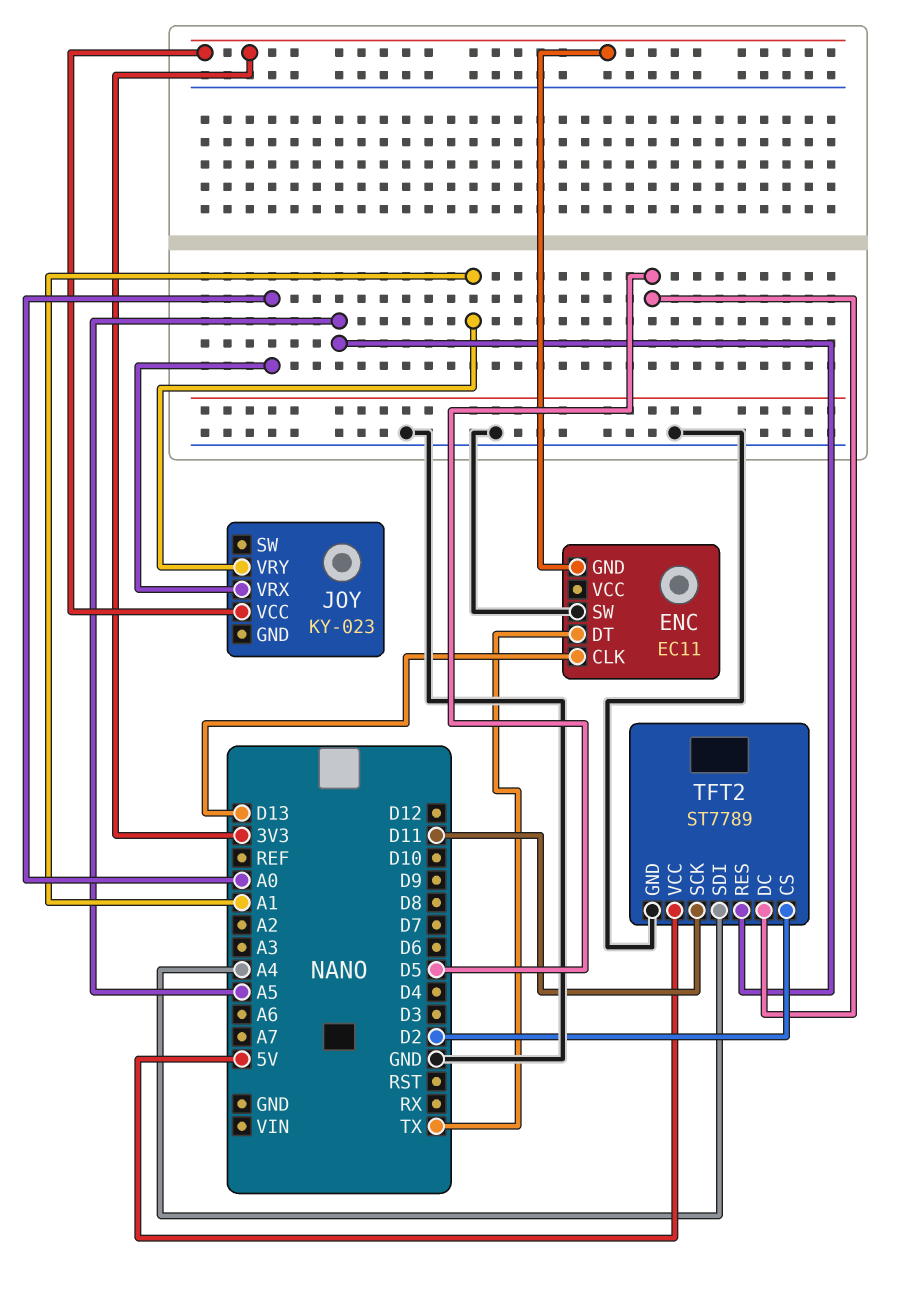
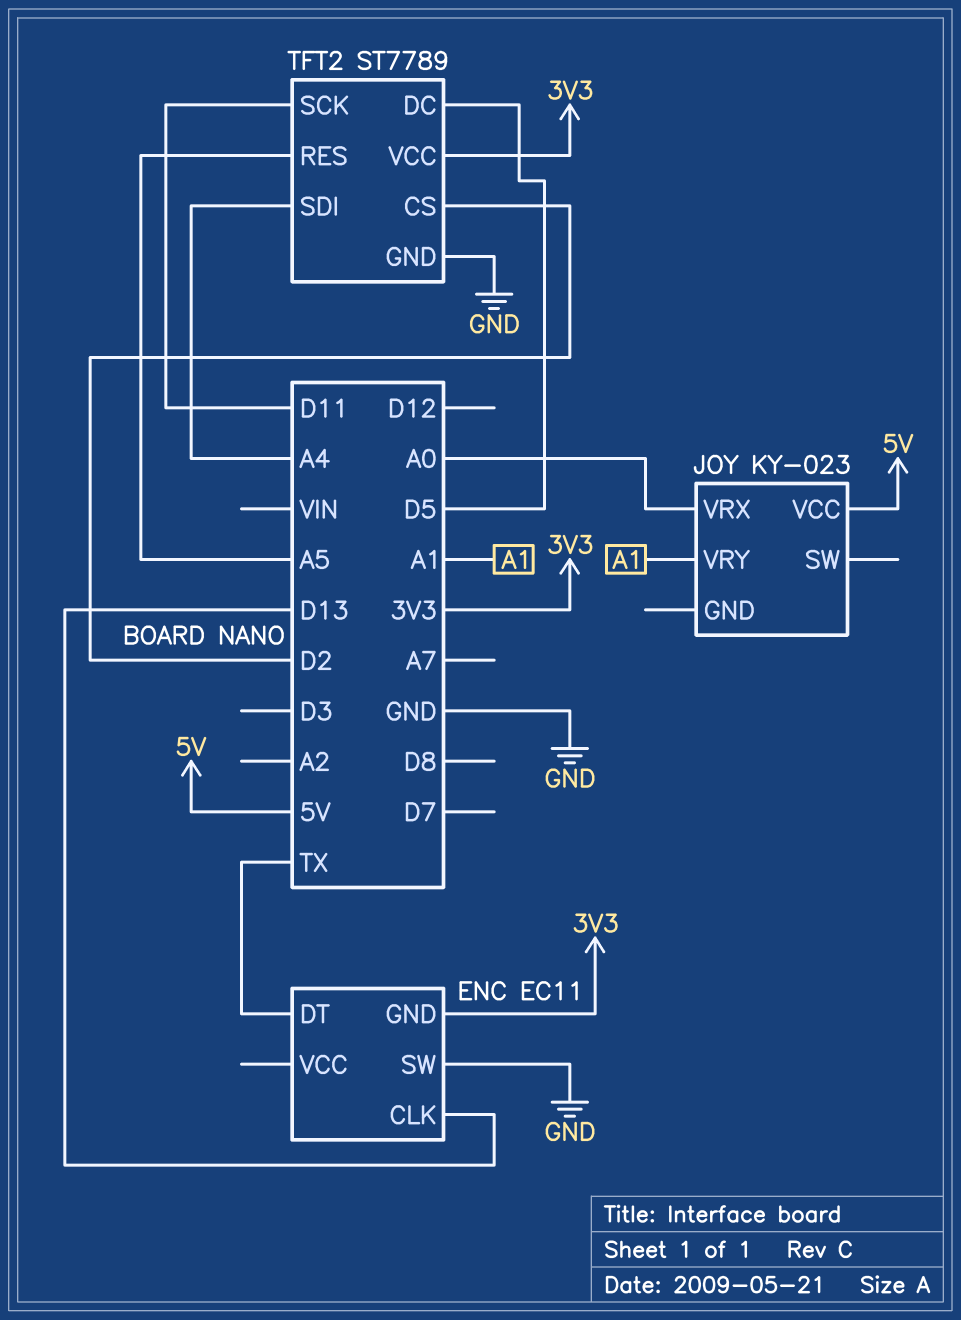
JOY pin VCC: 3V3 -> 5V
TFT2 pin VCC: 5V -> 3V3

